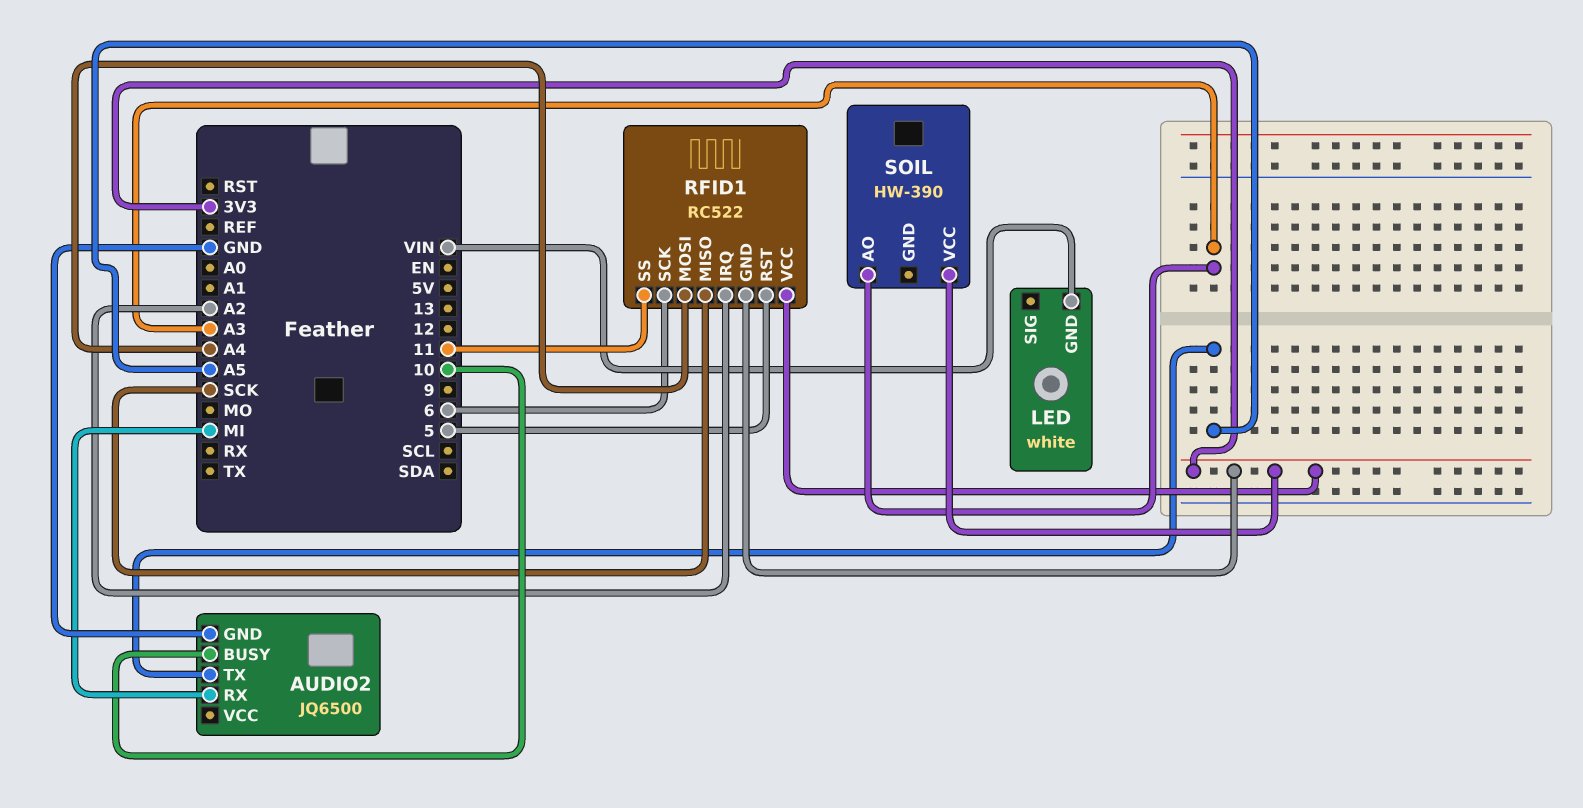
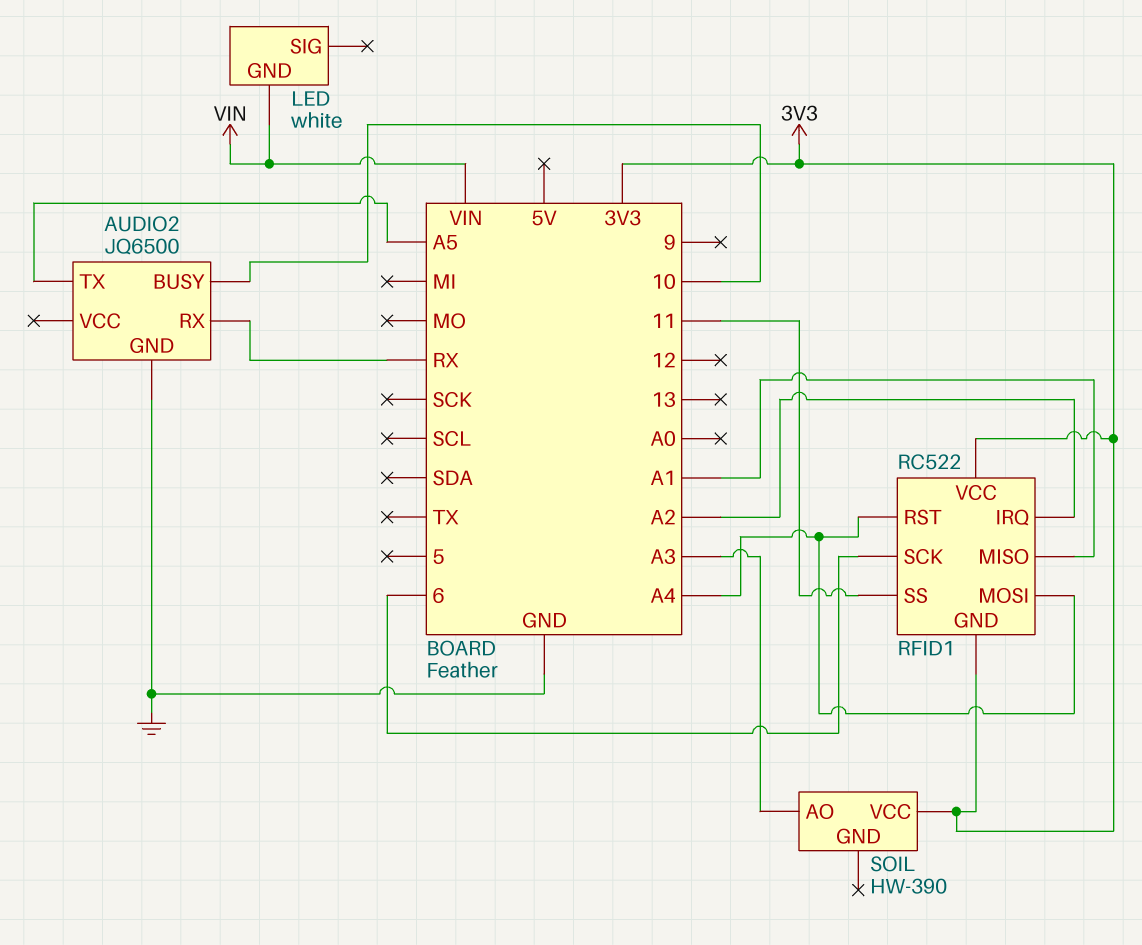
AUDIO2 pin RX: MI -> RX
RFID1 pin MISO: SCK -> A1
RFID1 pin RST: 5 -> A4

